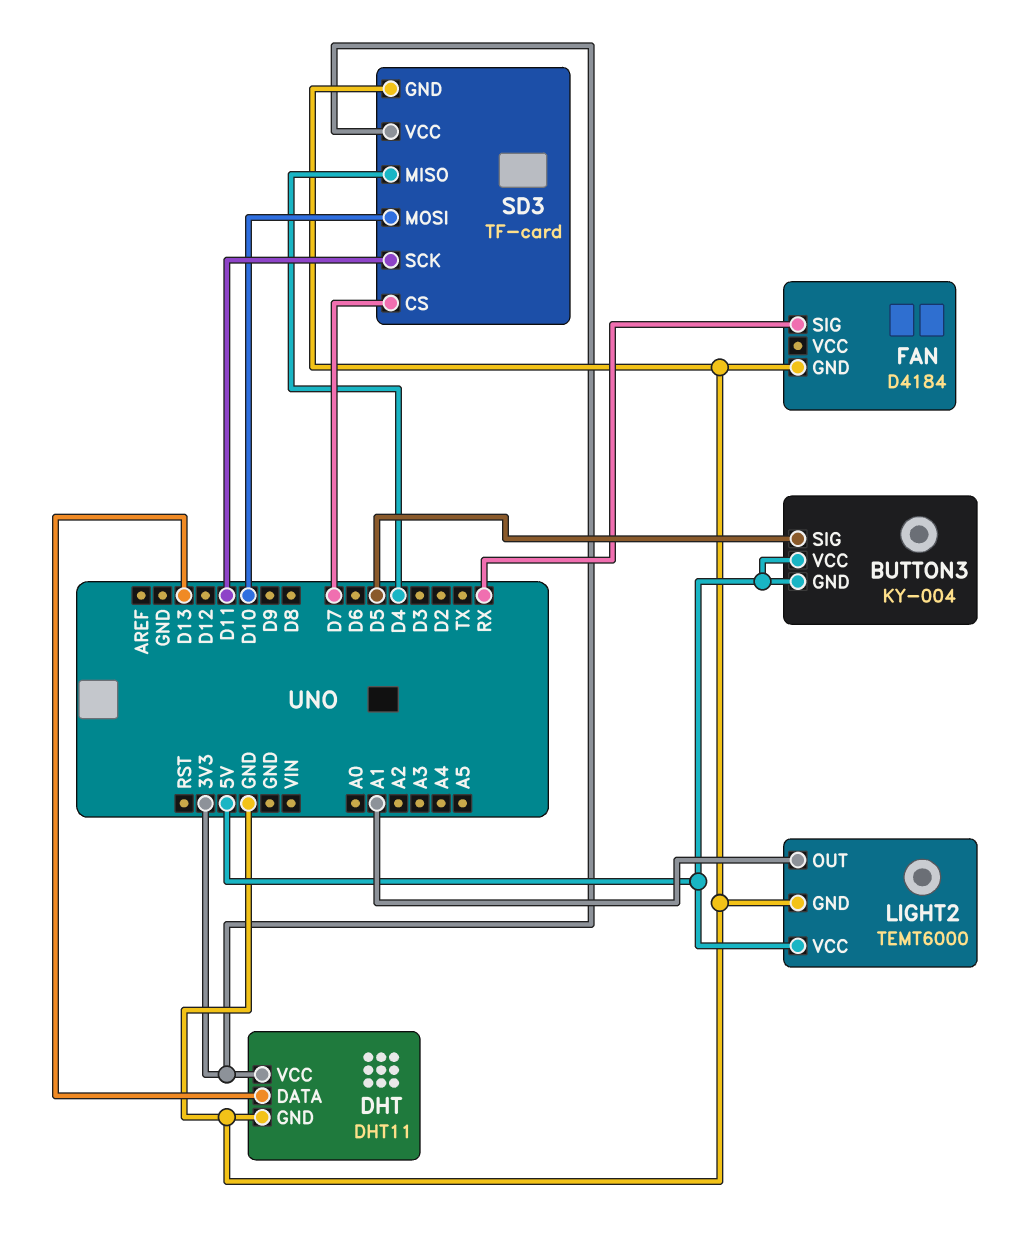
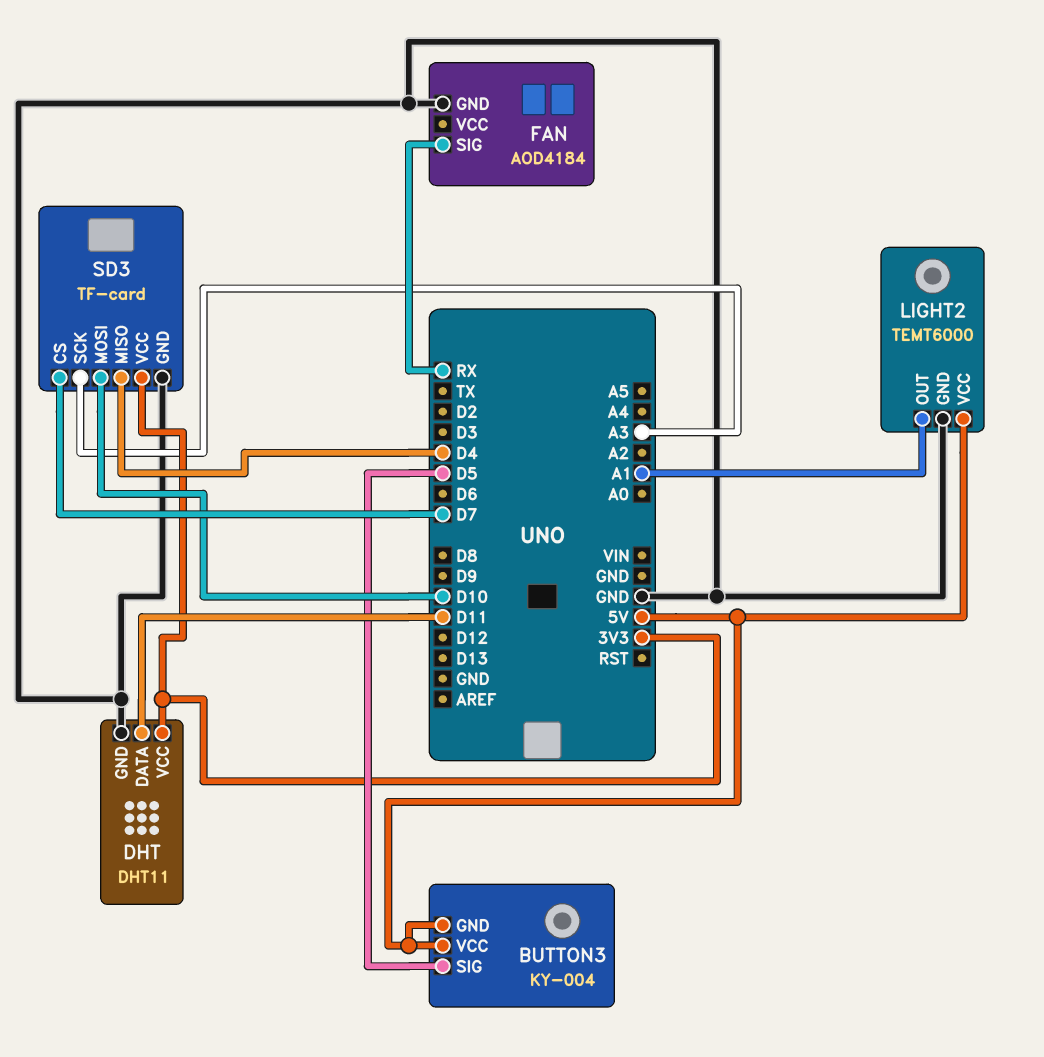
DHT pin DATA: D13 -> D11
FAN: D4184 -> AOD4184
SD3 pin SCK: D11 -> A3

